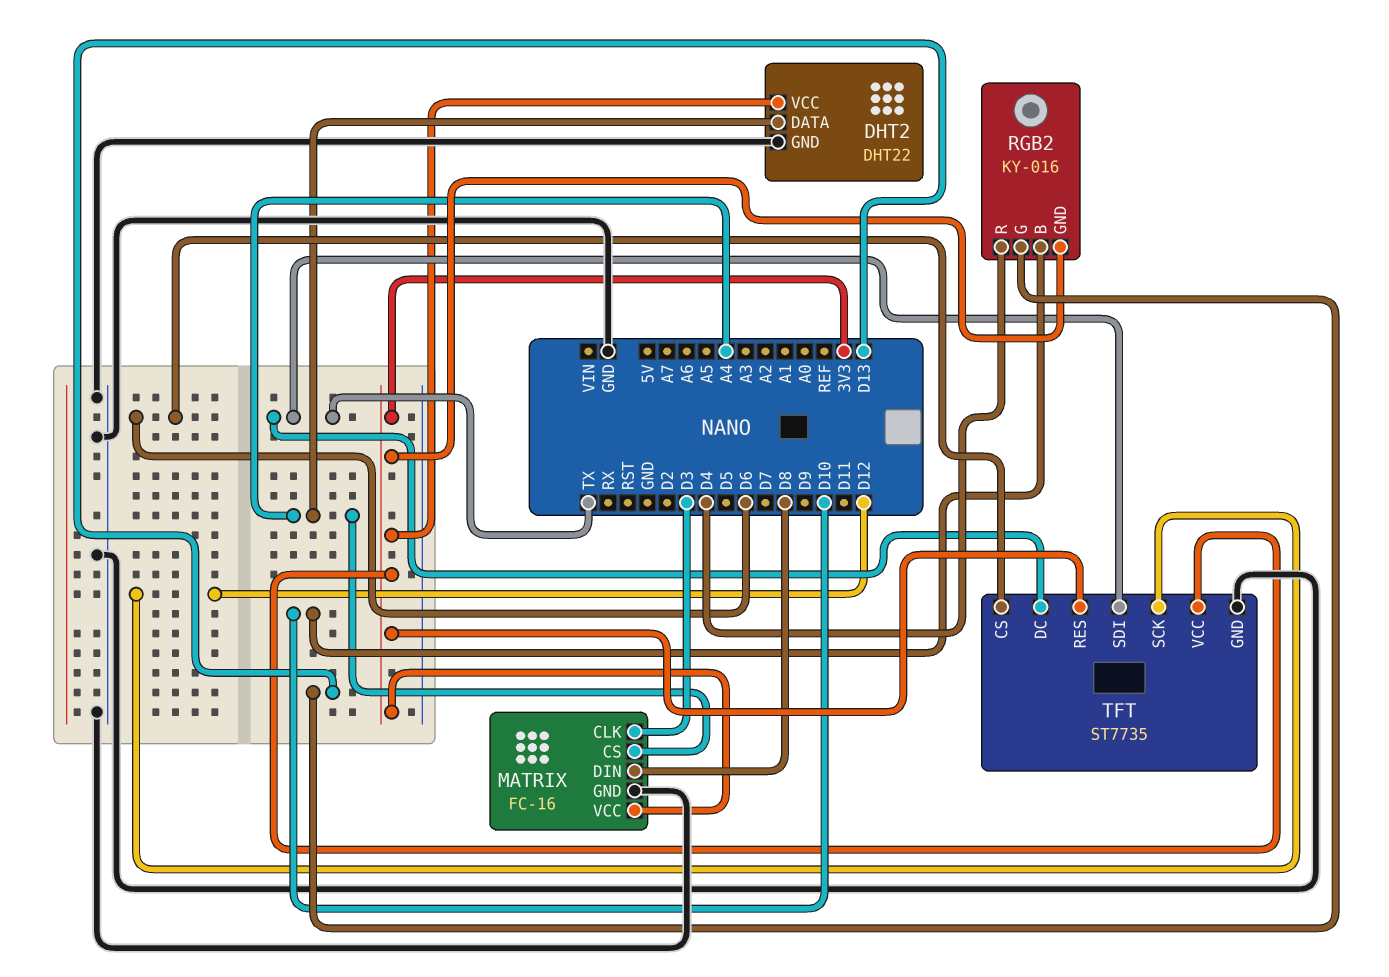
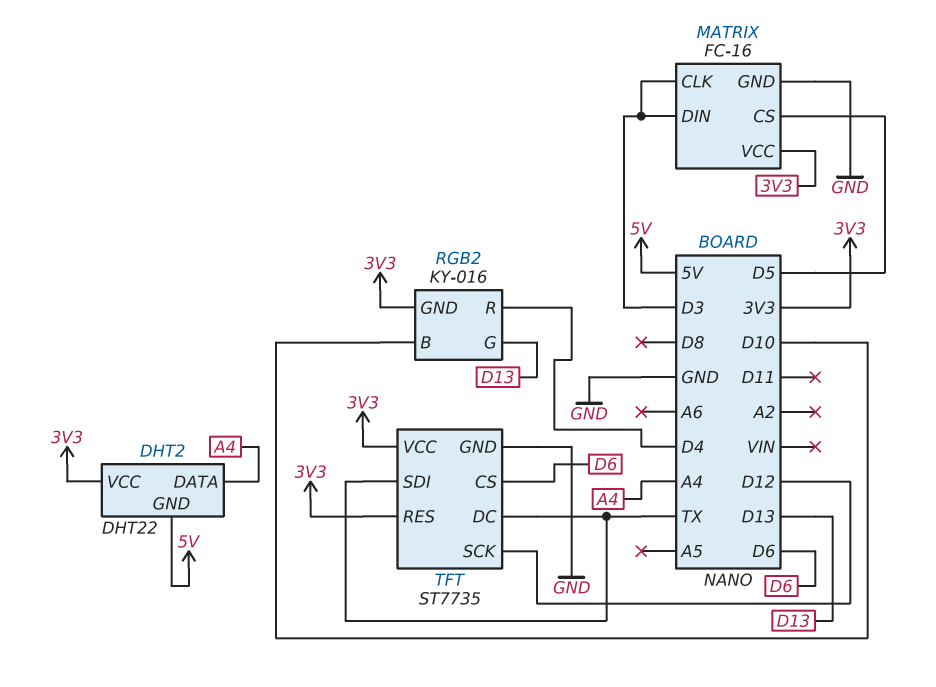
DHT2 pin GND: GND -> 5V
MATRIX pin CS: A4 -> D5
MATRIX pin DIN: D8 -> D3

